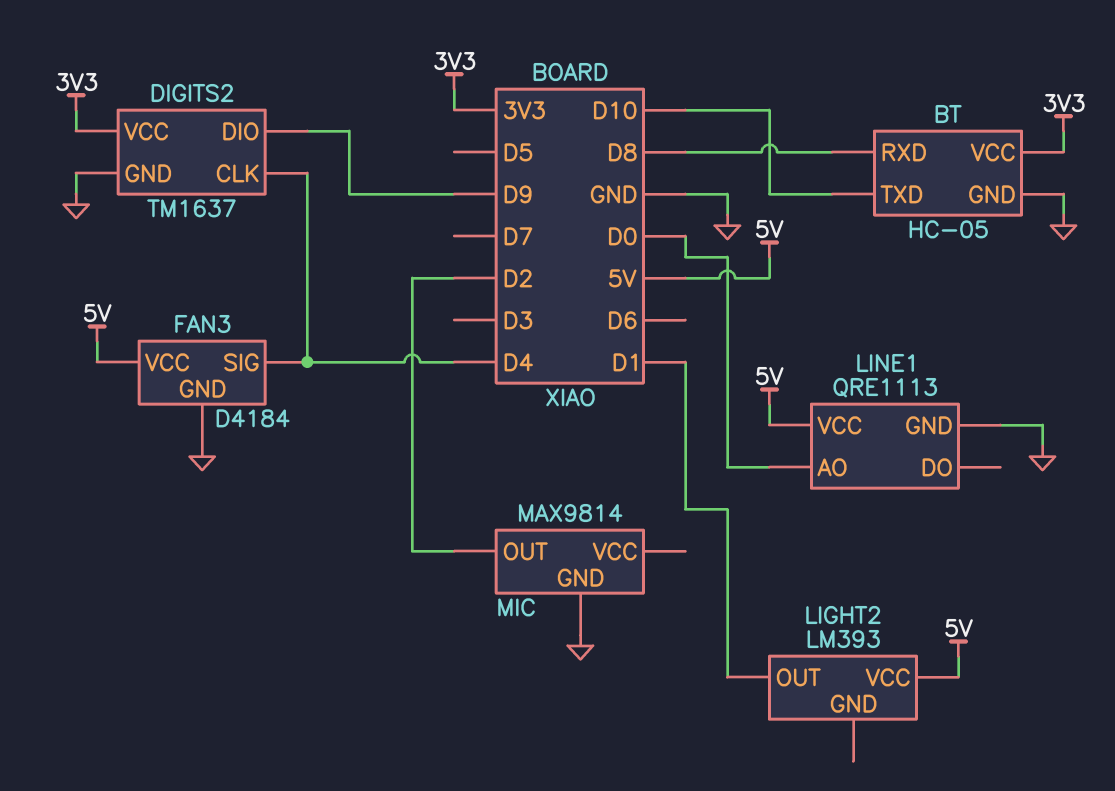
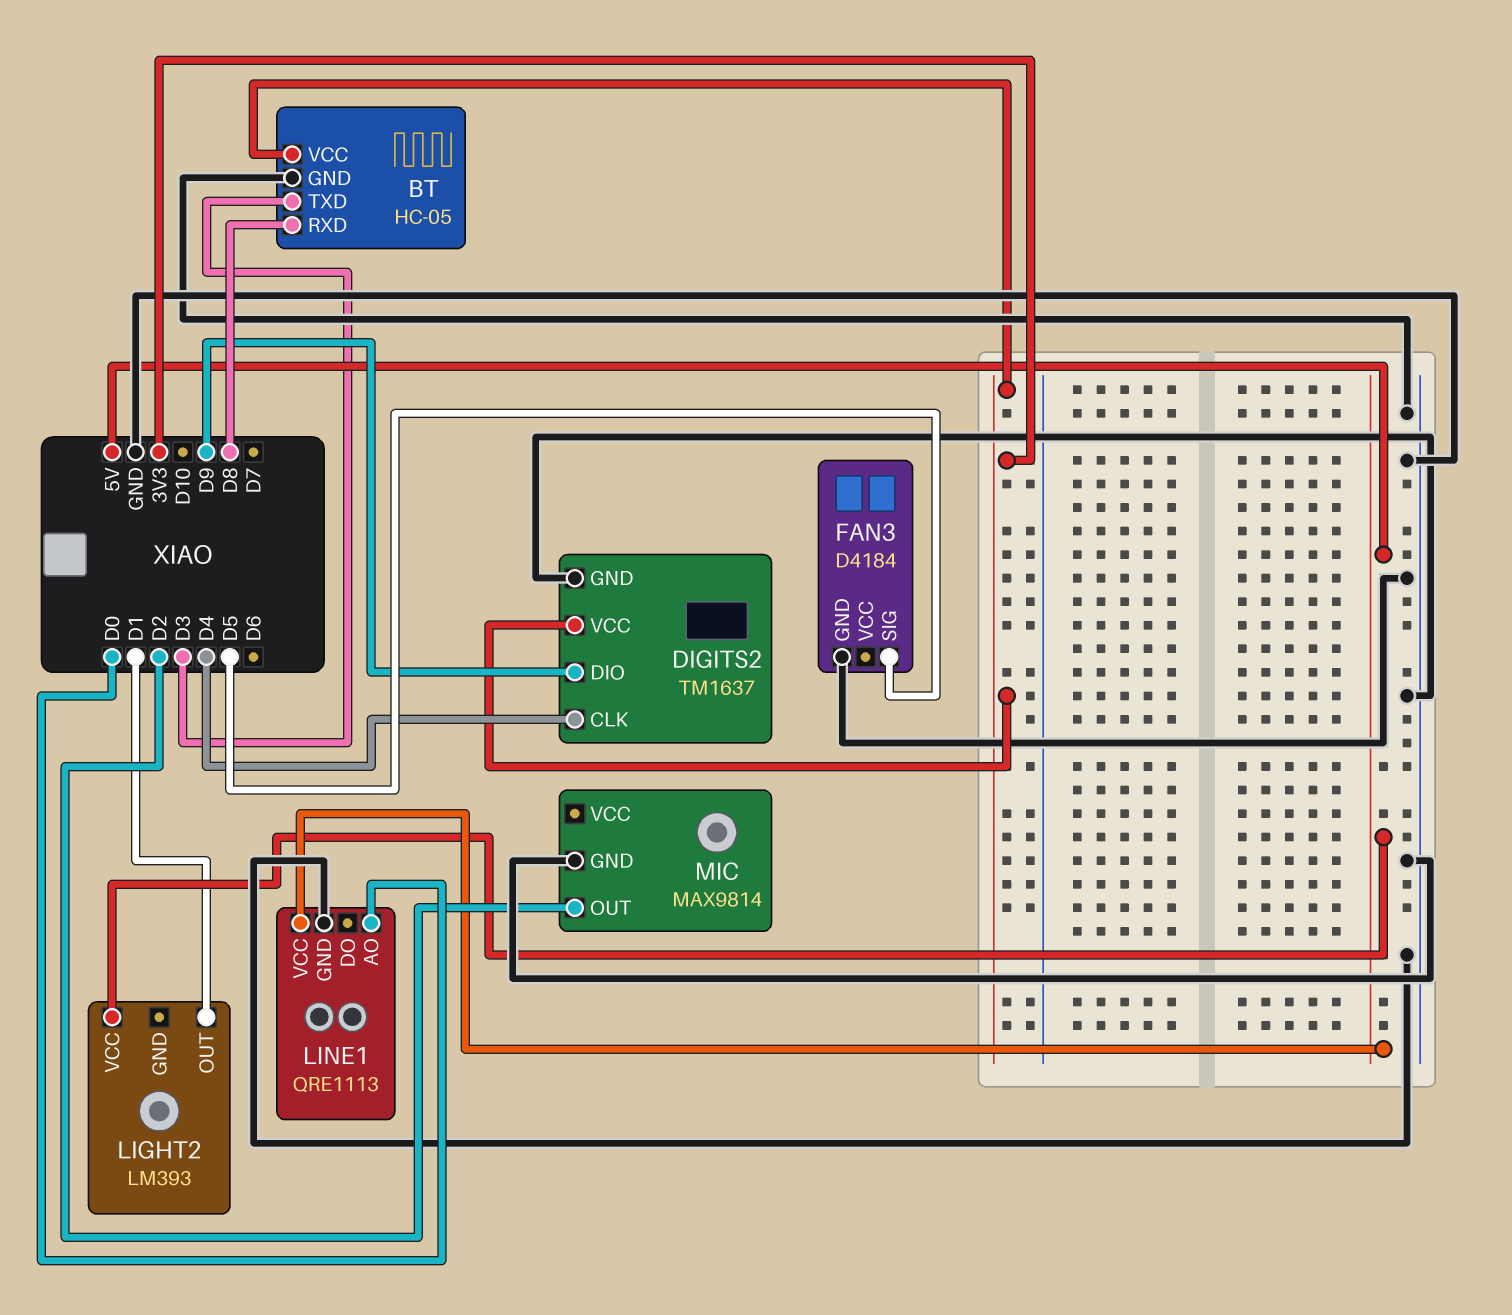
BT pin TXD: D10 -> D3
FAN3 pin SIG: D4 -> D5
FAN3 pin VCC: 5V -> none

